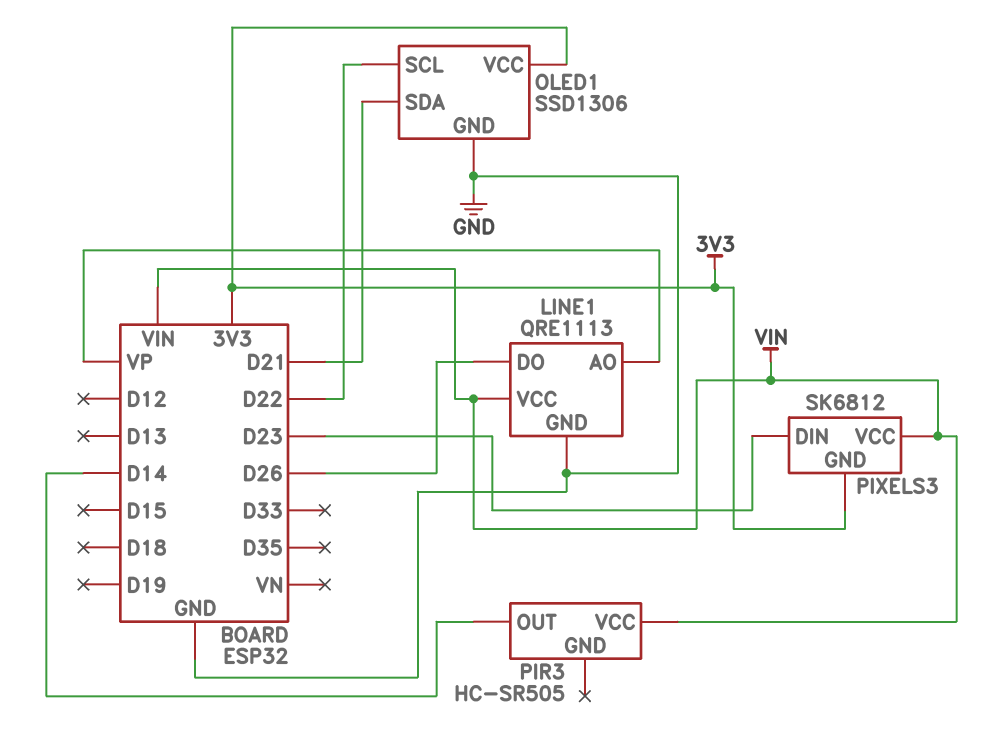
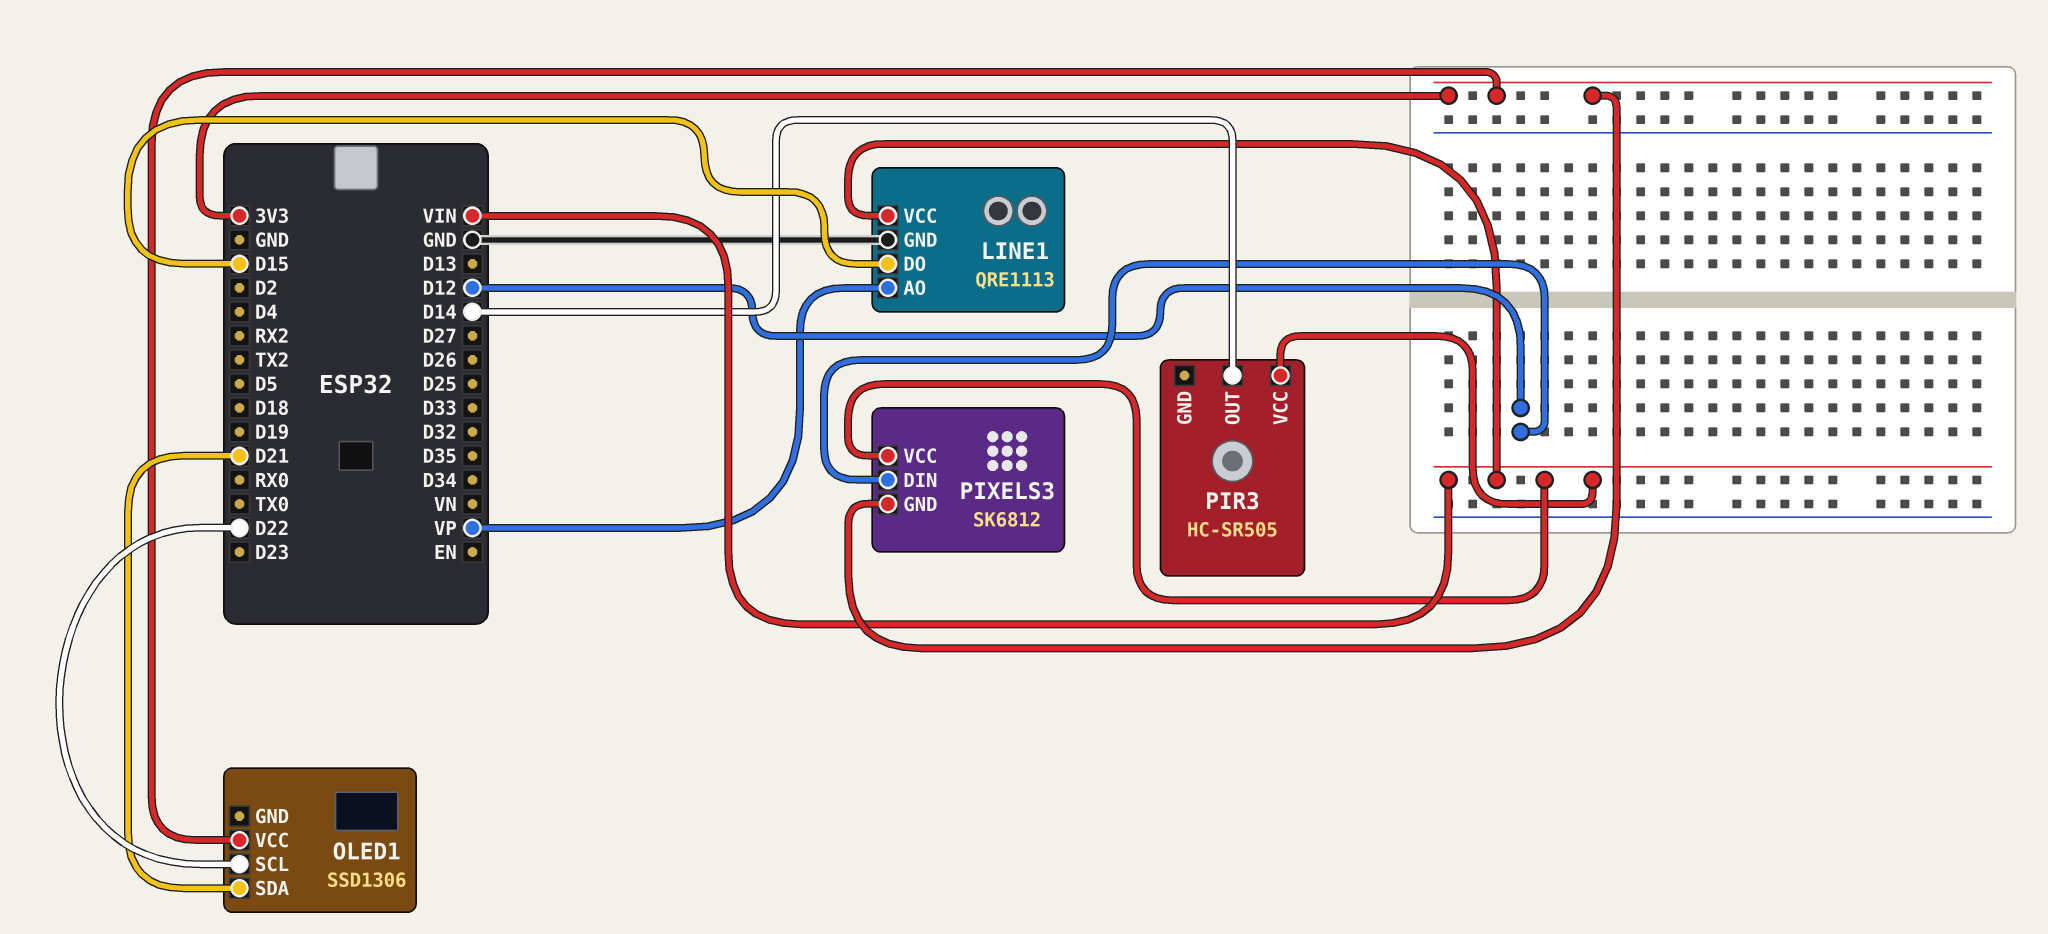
LINE1 pin DO: D26 -> D15
OLED1 pin GND: GND -> none
PIXELS3 pin DIN: D23 -> D12

